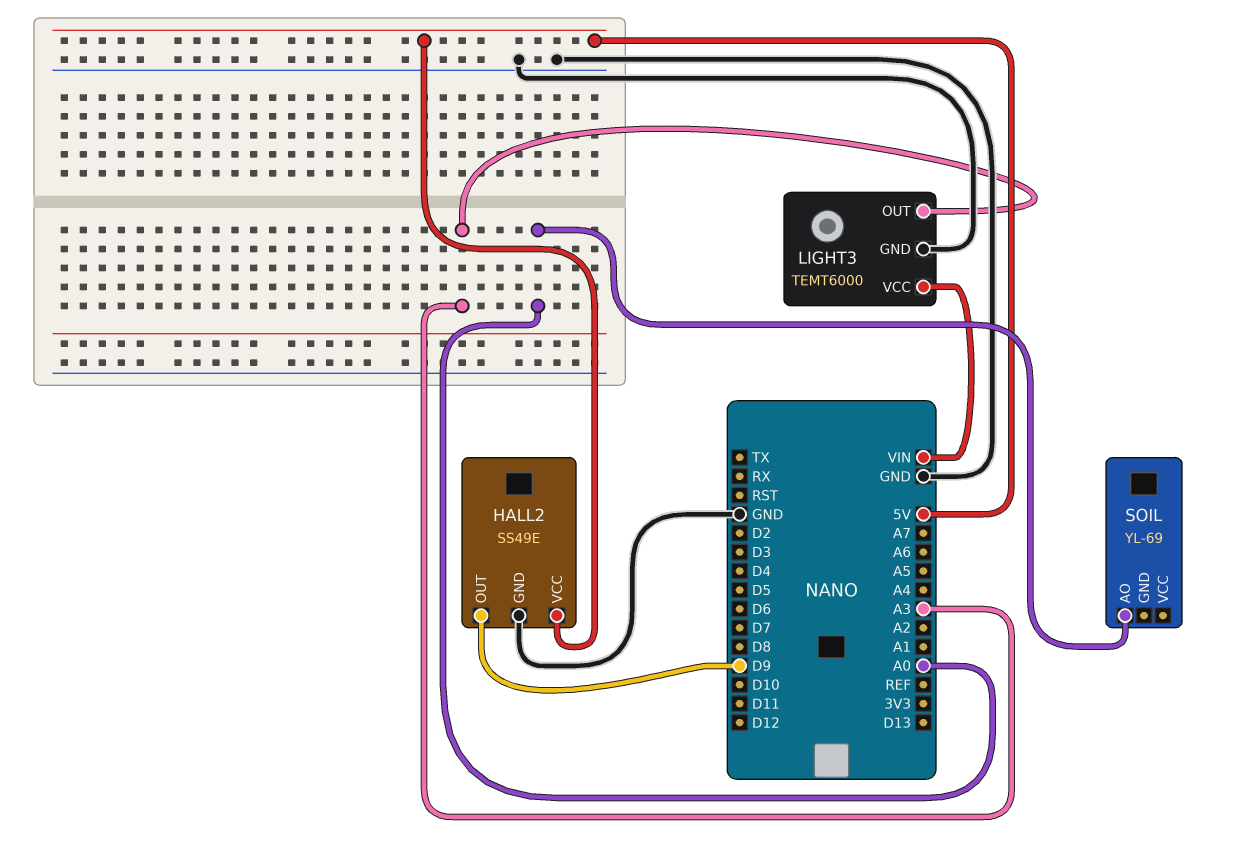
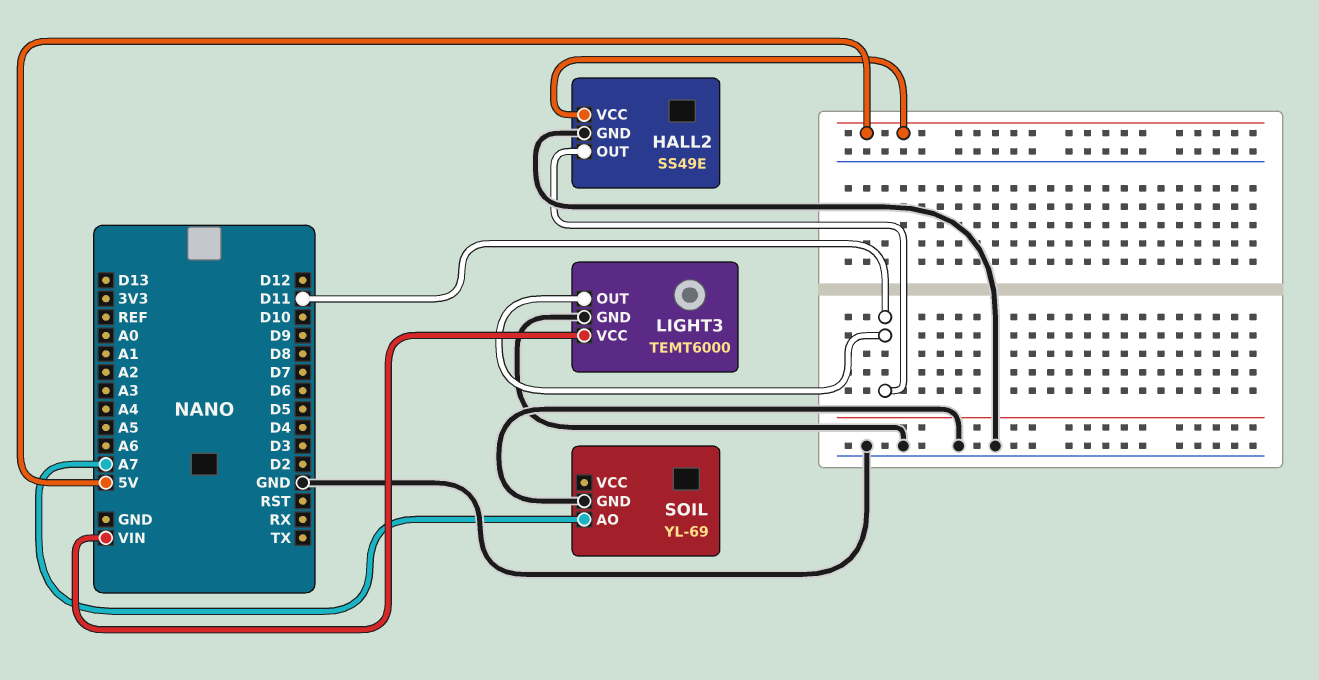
HALL2 pin OUT: D9 -> D11
LIGHT3 pin OUT: A3 -> D11
SOIL pin AO: A0 -> A7
SOIL pin GND: none -> GND

